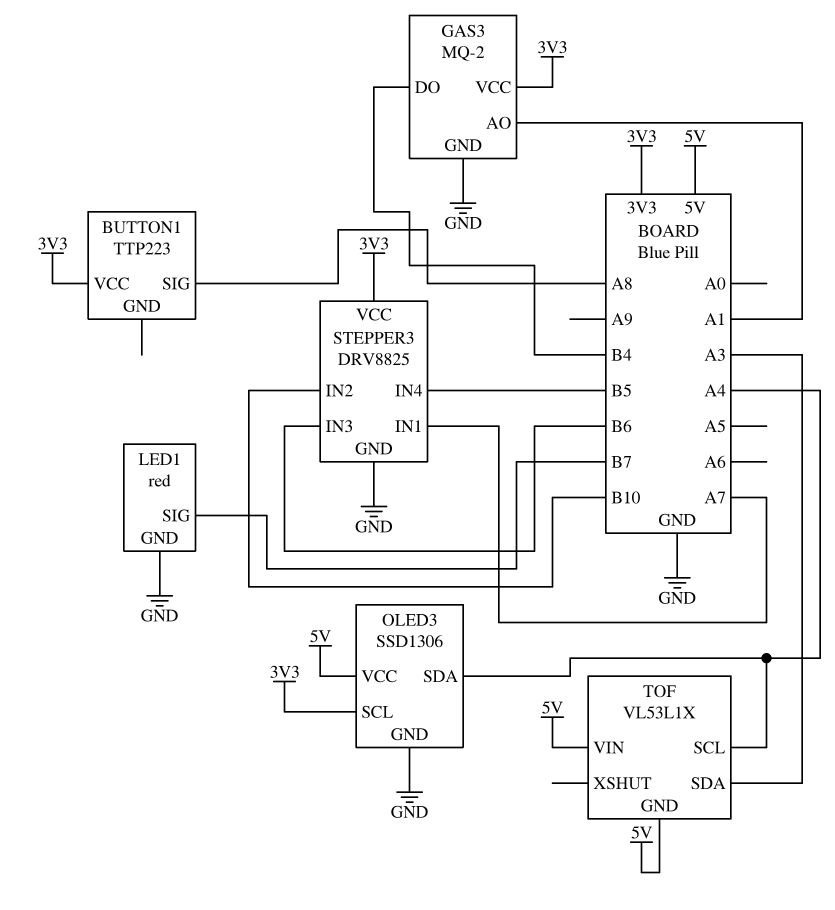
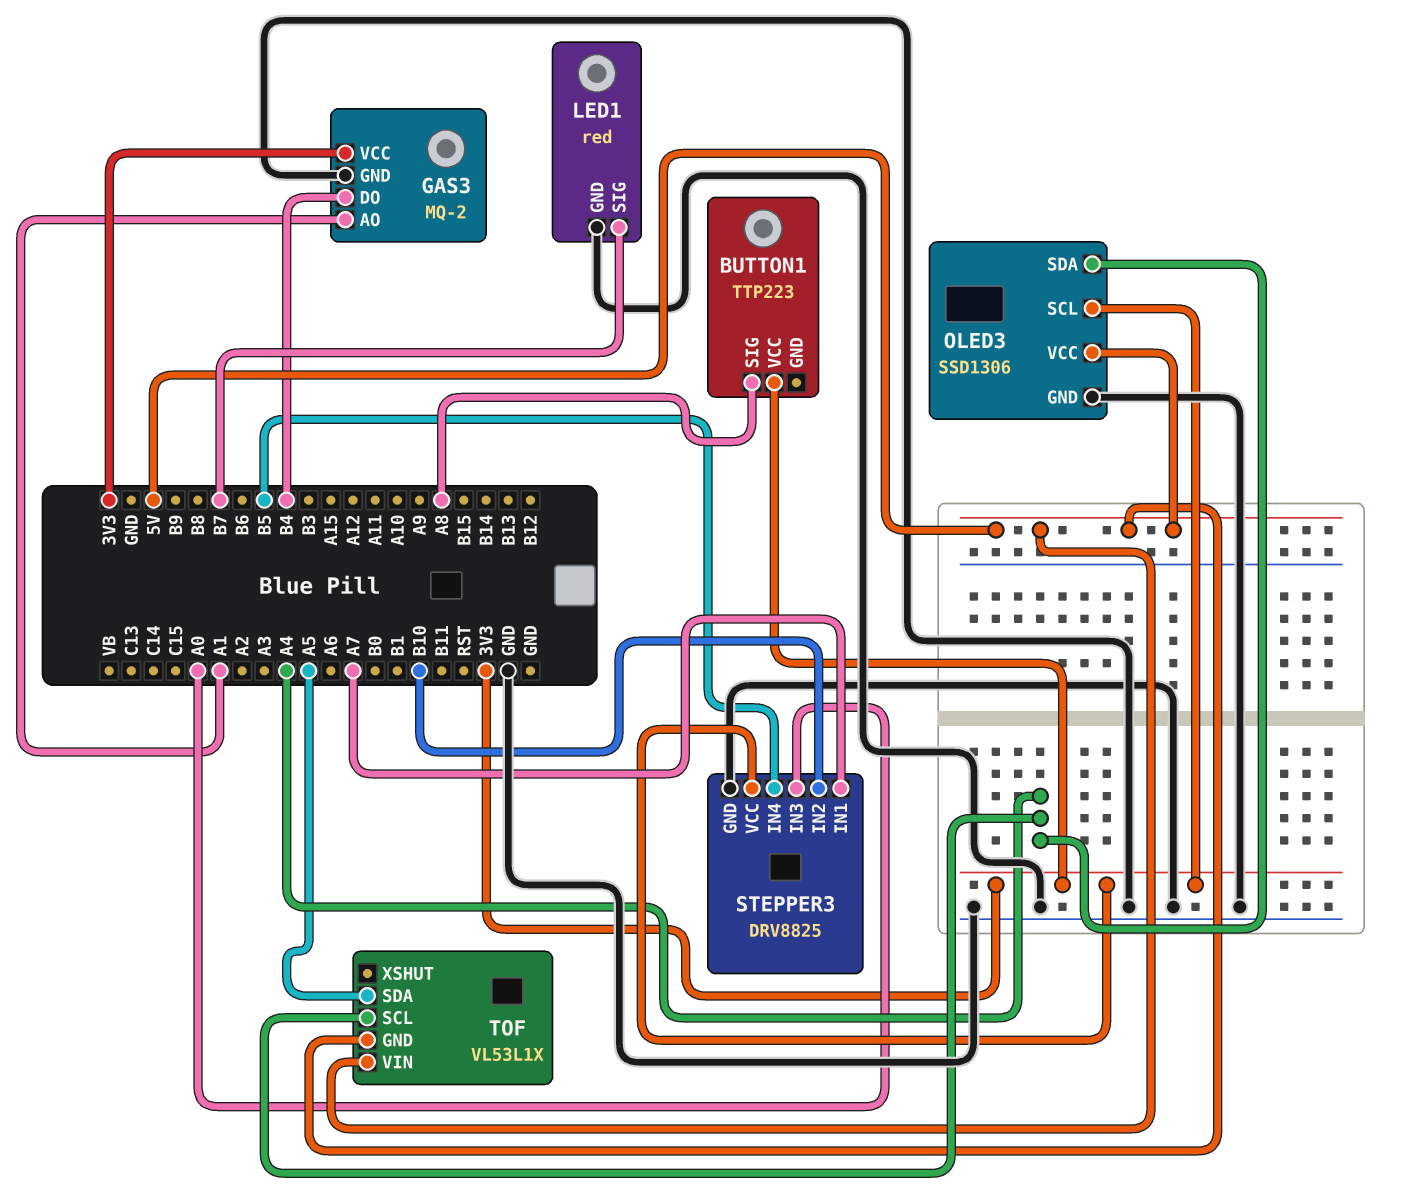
STEPPER3 pin IN3: B6 -> A0
TOF pin SDA: A3 -> A5

